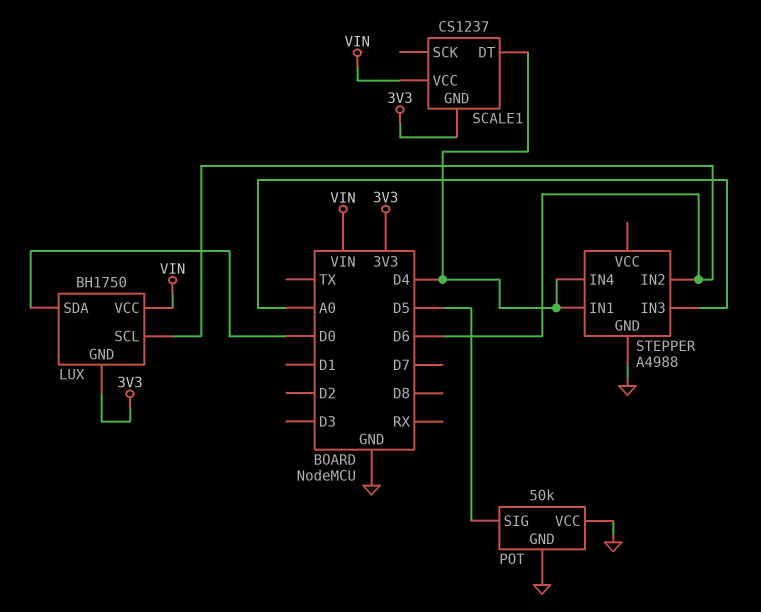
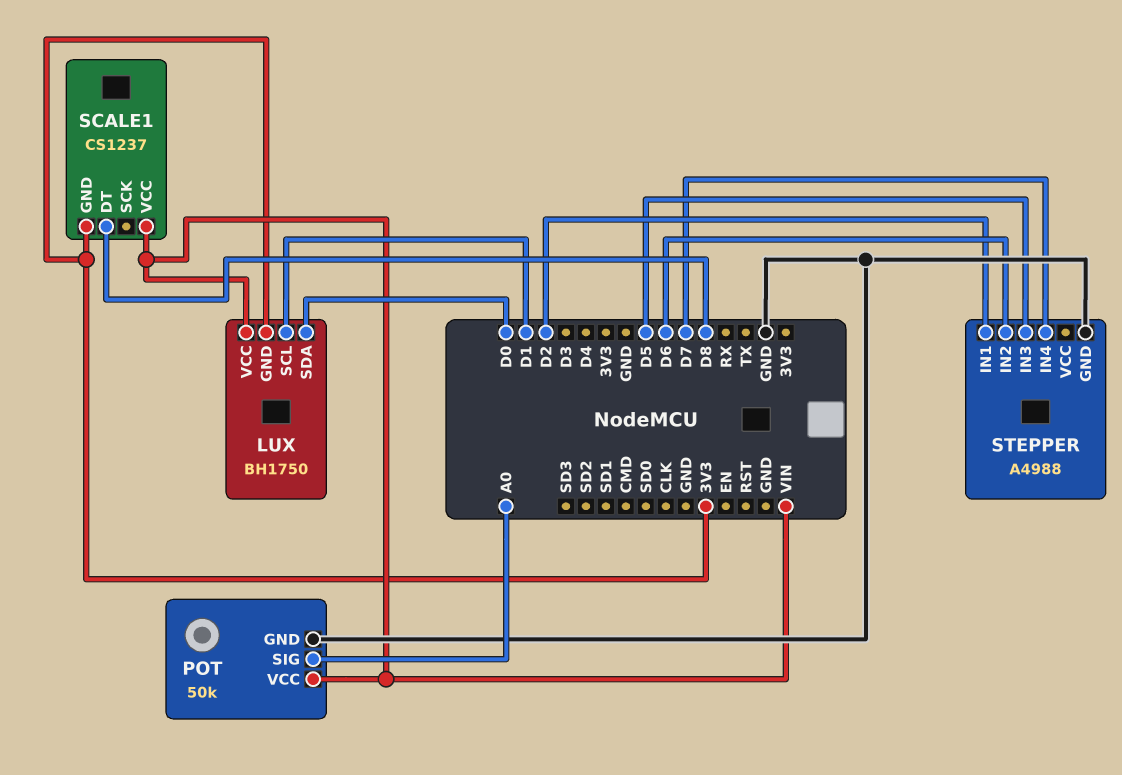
LUX pin SCL: D6 -> D1
POT pin SIG: D5 -> A0
POT pin VCC: GND -> VIN
SCALE1 pin DT: D4 -> D8
STEPPER pin IN1: D4 -> D2
STEPPER pin IN3: A0 -> D5
STEPPER pin IN4: D4 -> D7

